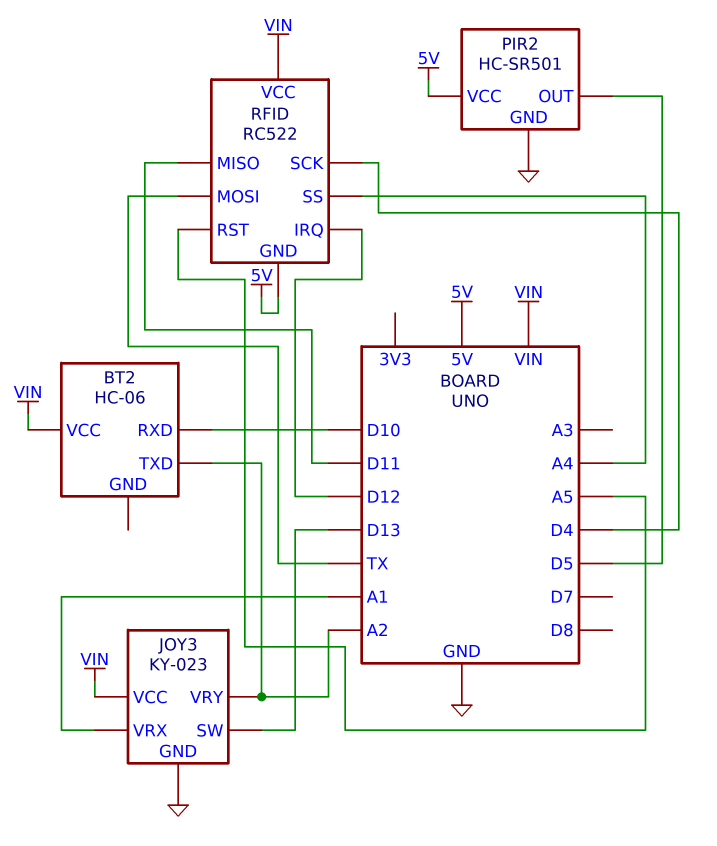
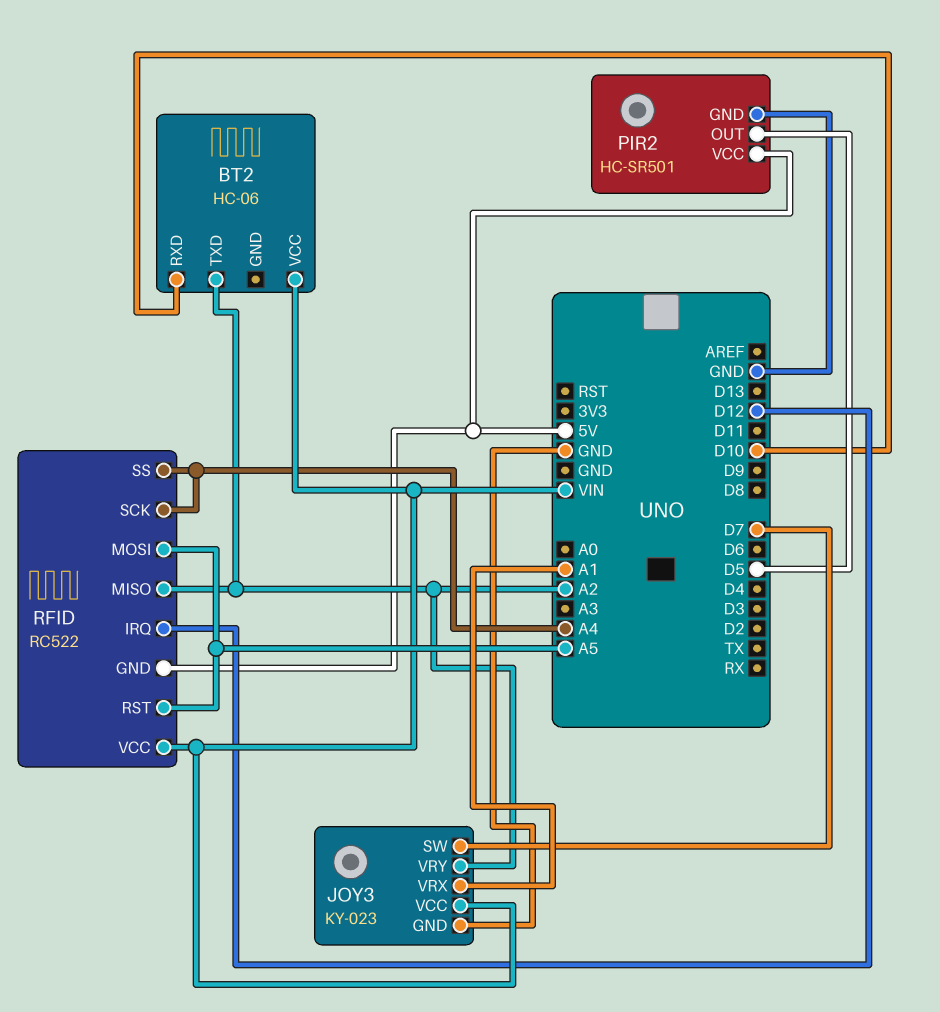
JOY3 pin SW: D13 -> D7
RFID pin MISO: D11 -> A2
RFID pin MOSI: TX -> A5
RFID pin SCK: D4 -> A4

